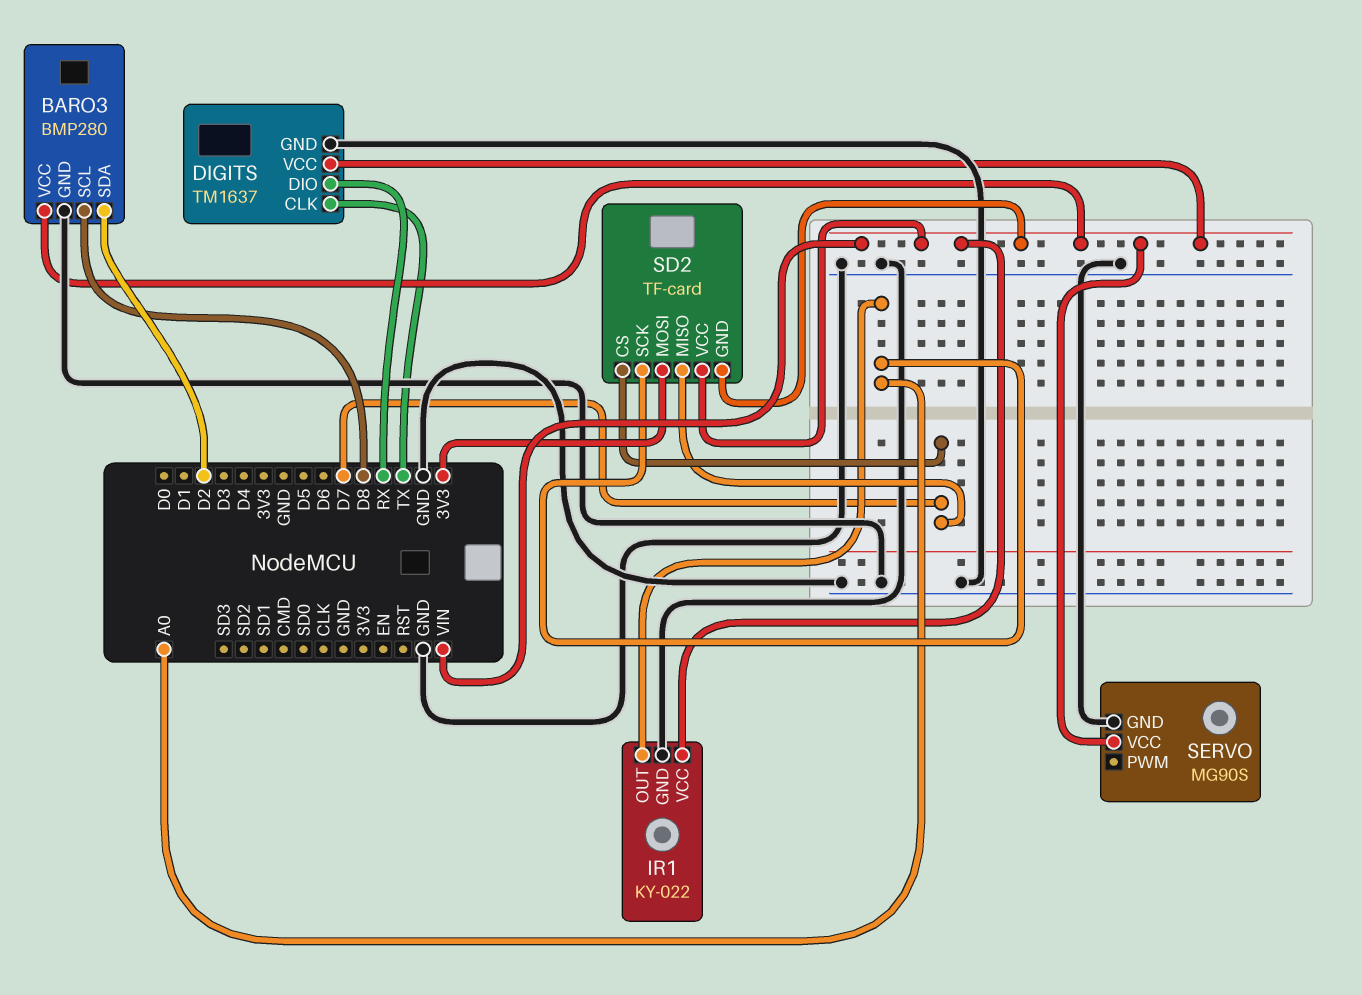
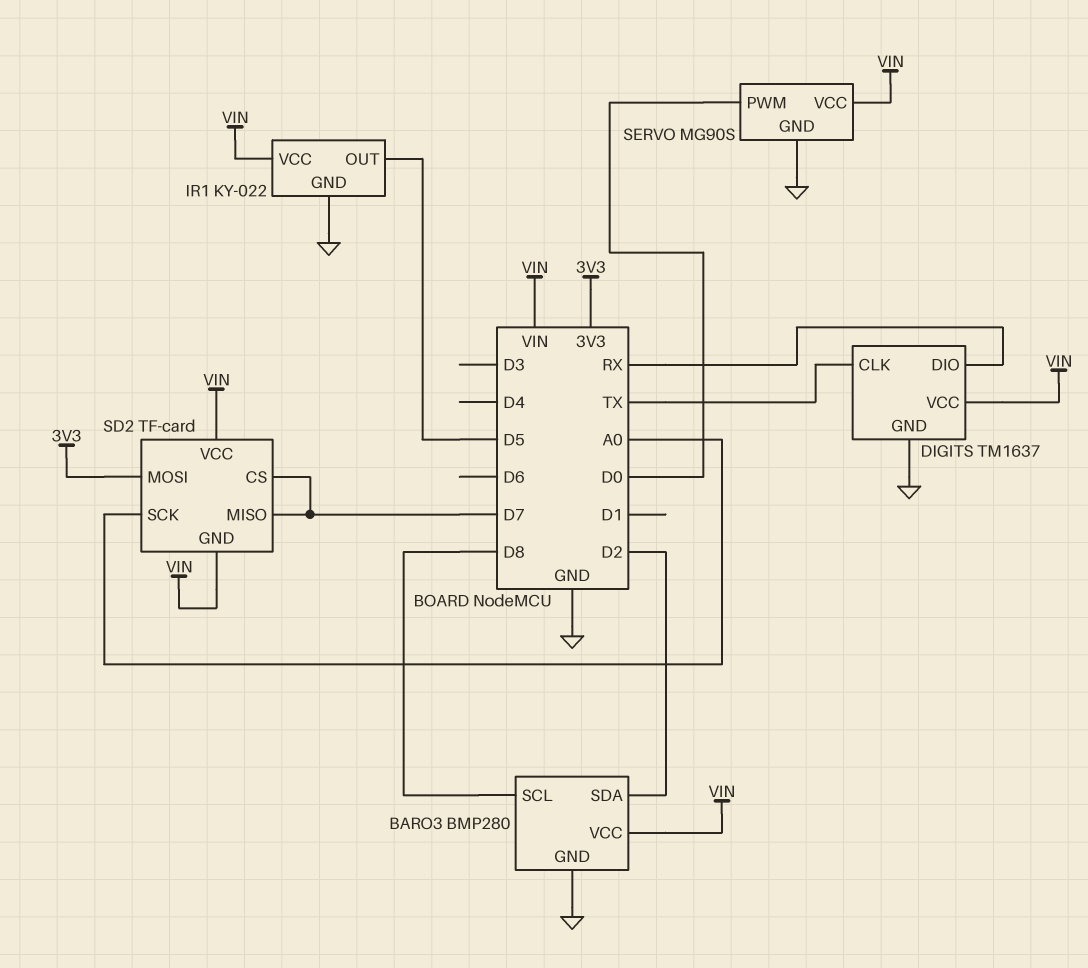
IR1 pin OUT: A0 -> D5
SERVO pin PWM: none -> D0

